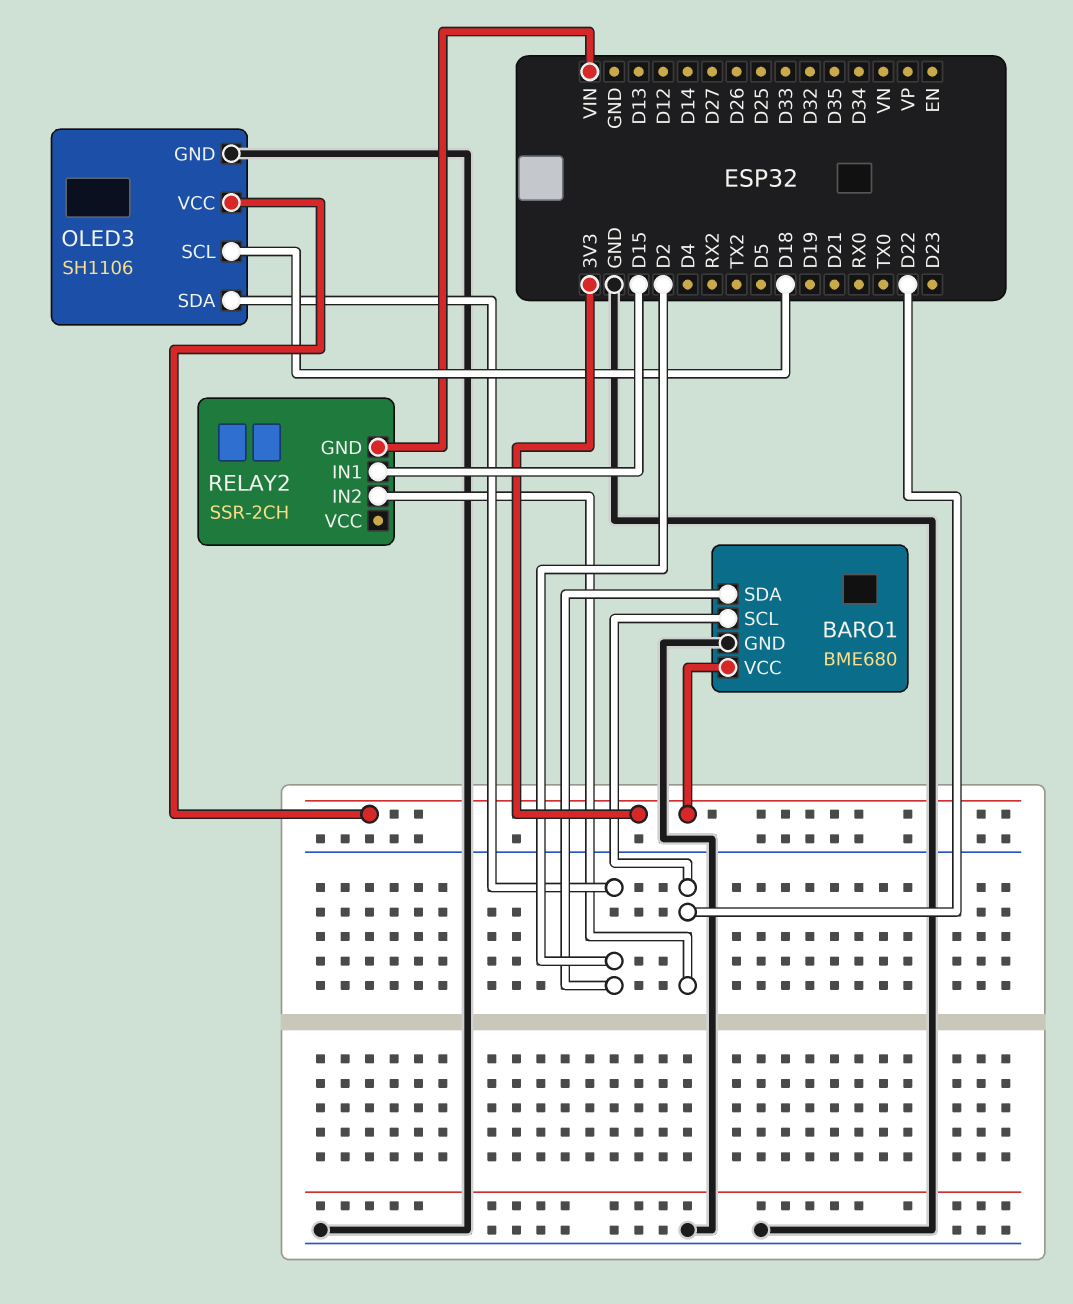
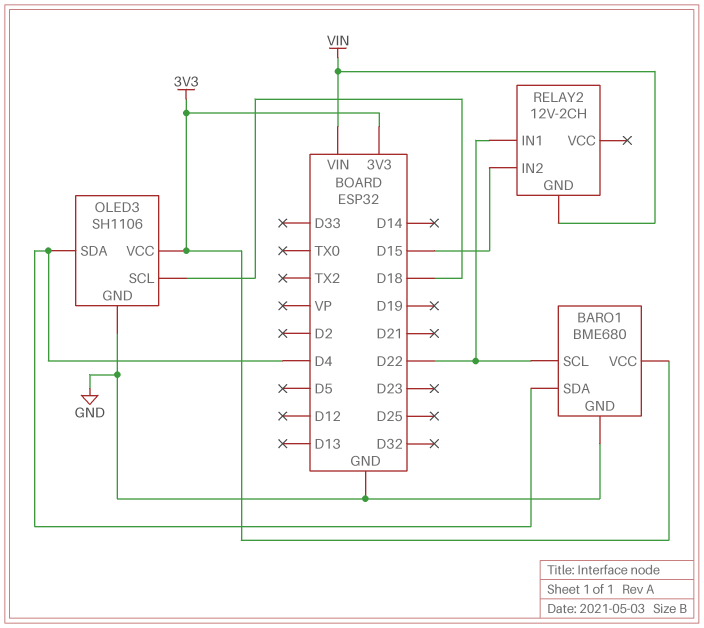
BARO1 pin SDA: D2 -> D4
OLED3 pin SDA: D2 -> D4
RELAY2: SSR-2CH -> 12V-2CH
RELAY2 pin IN1: D15 -> D22
RELAY2 pin IN2: D22 -> D15

